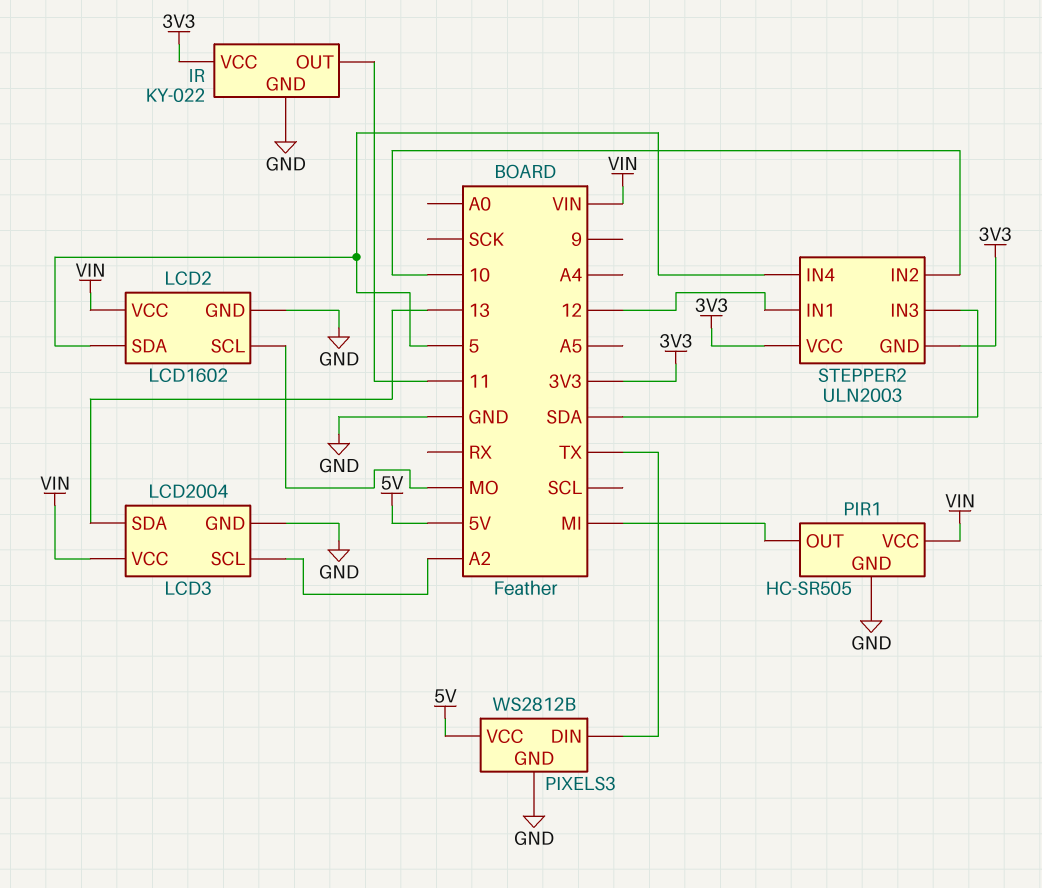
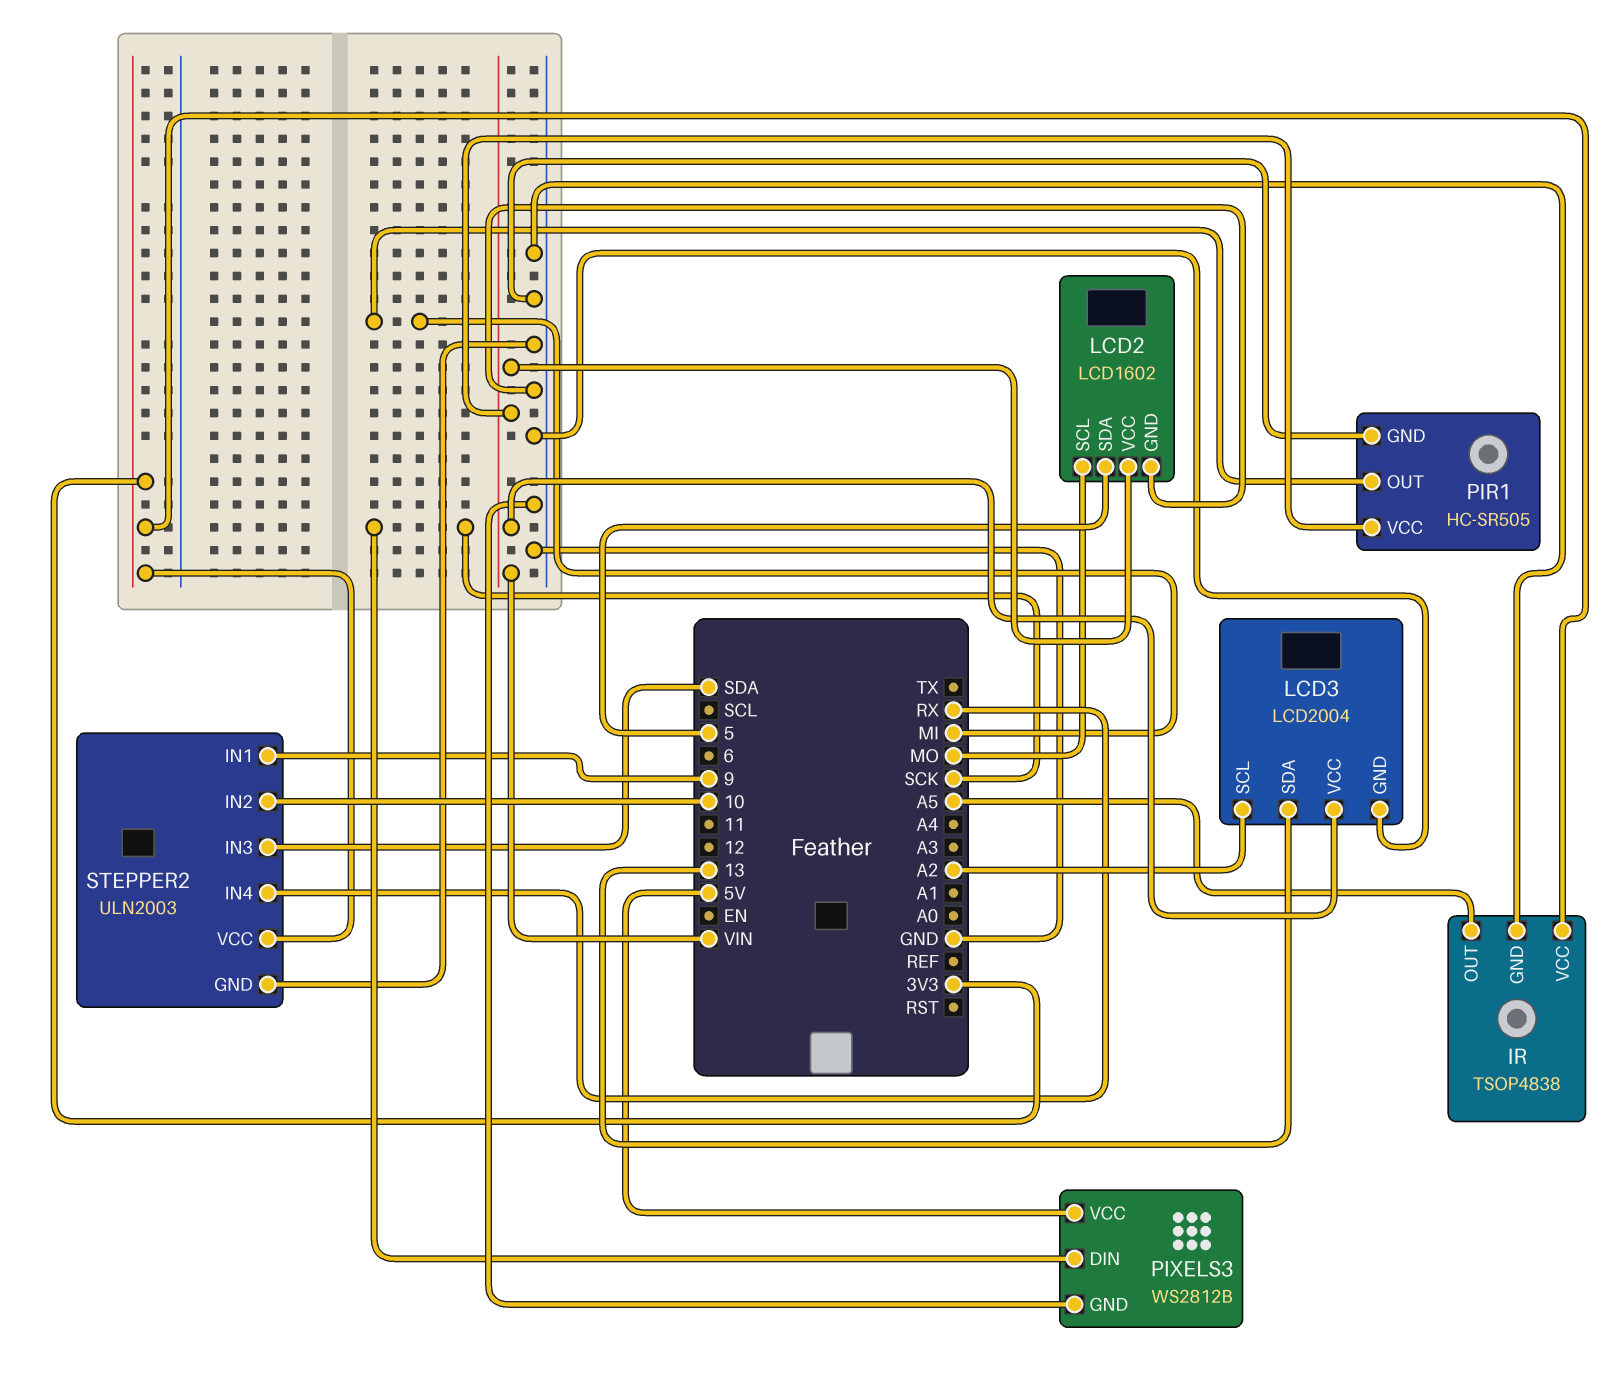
IR: KY-022 -> TSOP4838
IR pin OUT: 11 -> A5
PIXELS3 pin DIN: TX -> SCK
STEPPER2 pin GND: 3V3 -> GND
STEPPER2 pin IN1: 12 -> 9
STEPPER2 pin IN4: 5 -> RX

